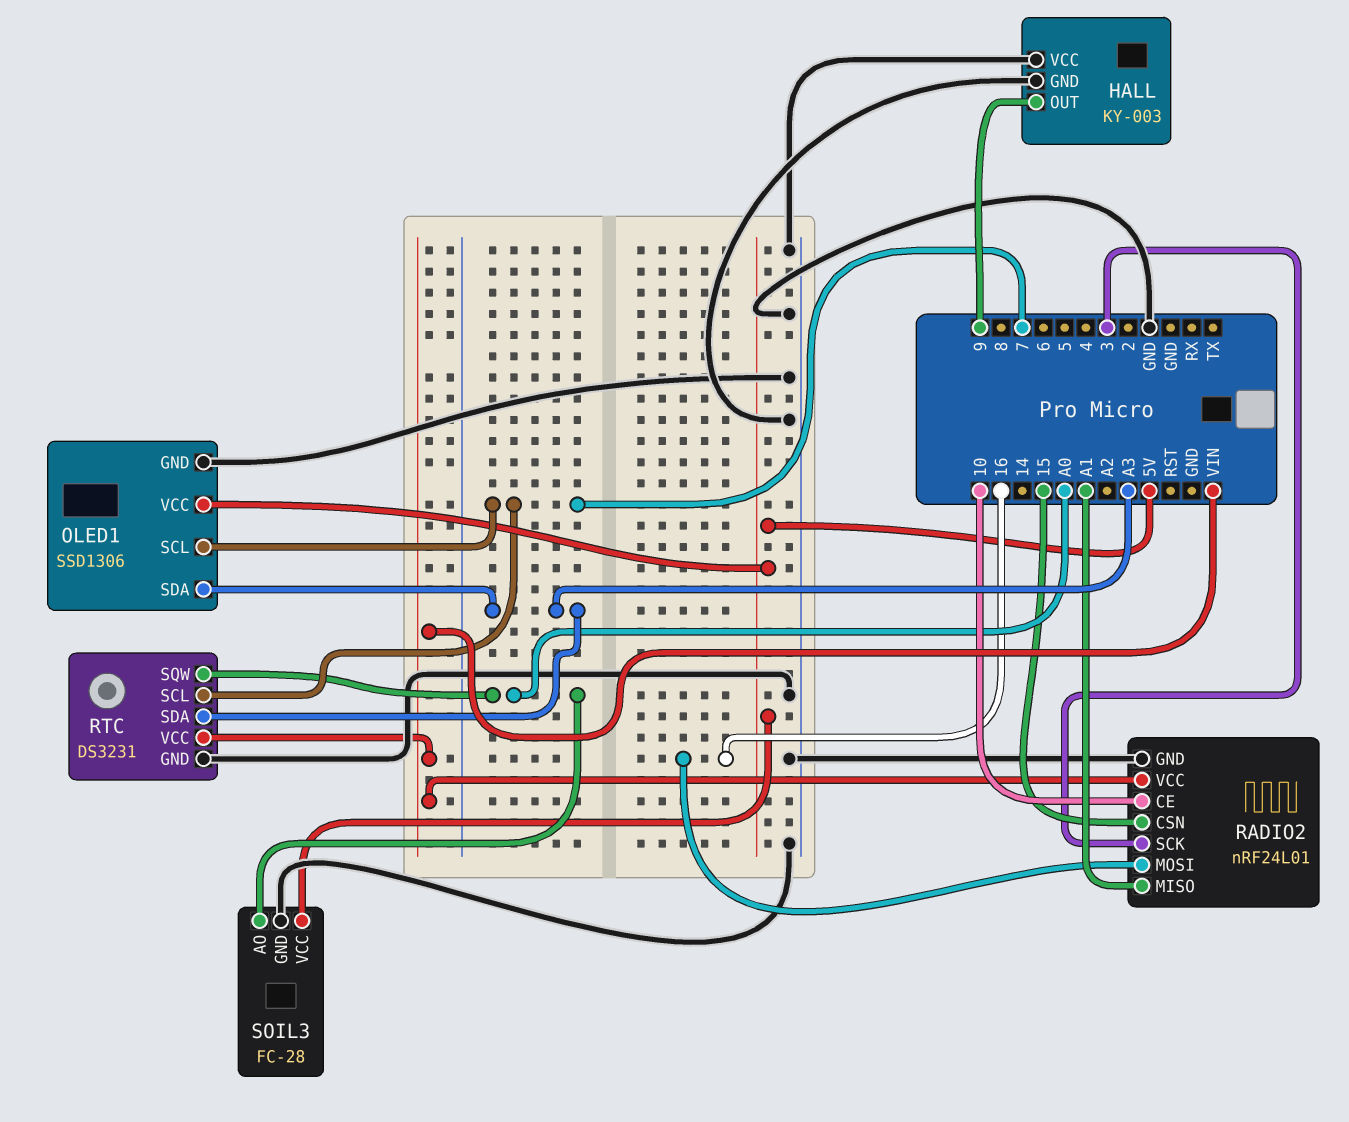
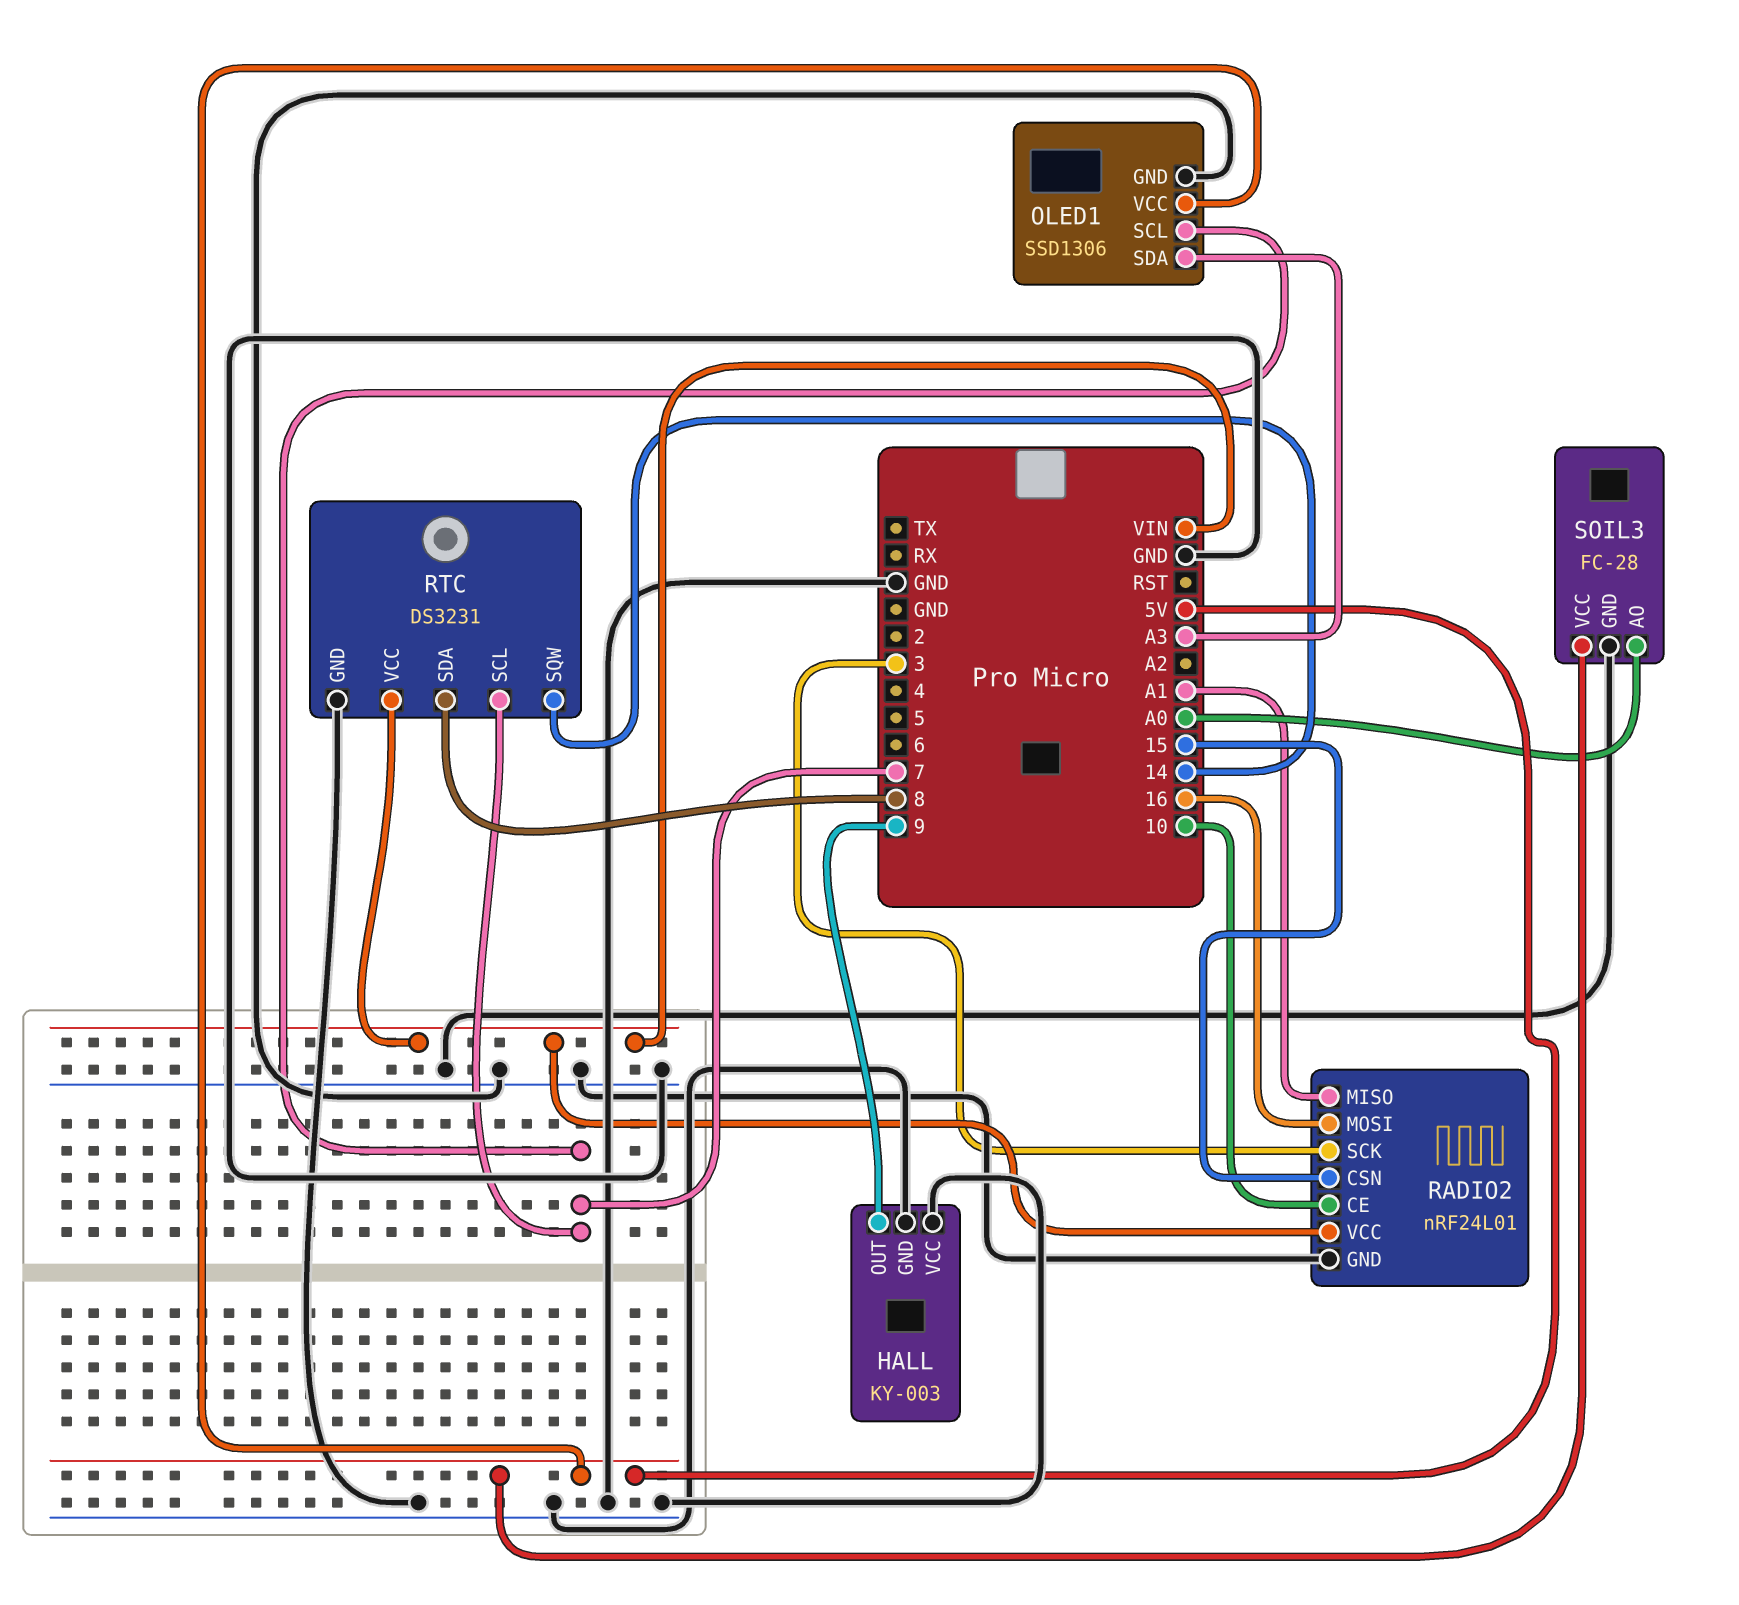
RTC pin SDA: A3 -> 8
RTC pin SQW: A0 -> 14

